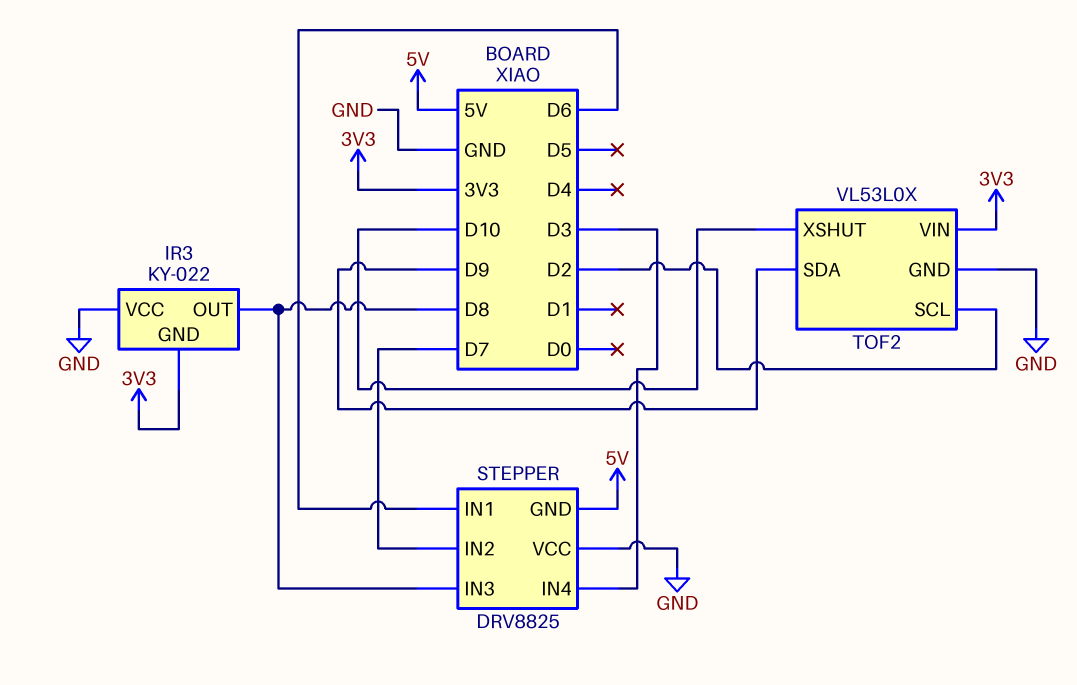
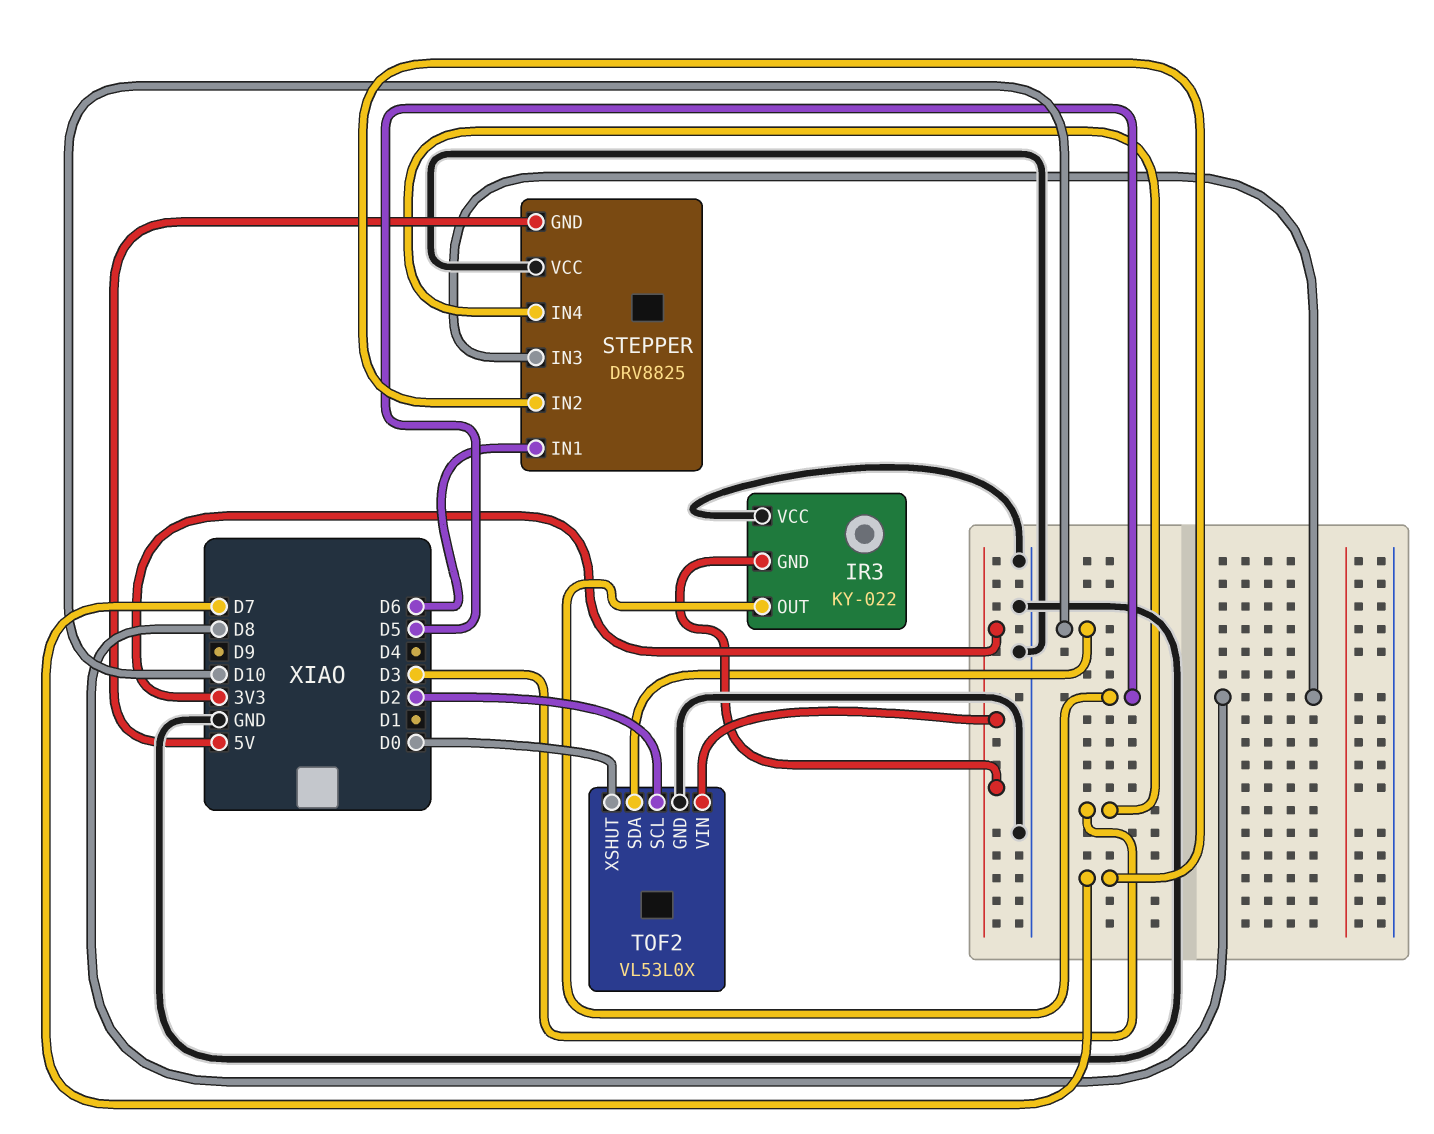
IR3 pin OUT: D8 -> D5
TOF2 pin SDA: D9 -> D10
TOF2 pin XSHUT: D10 -> D0

